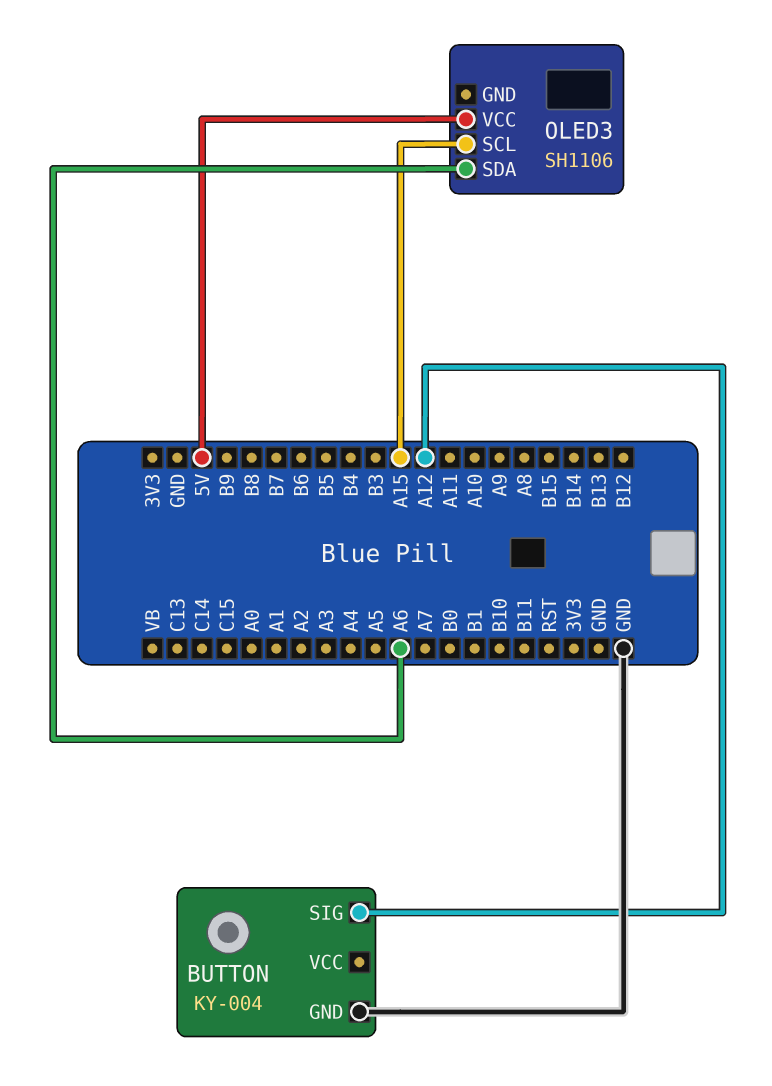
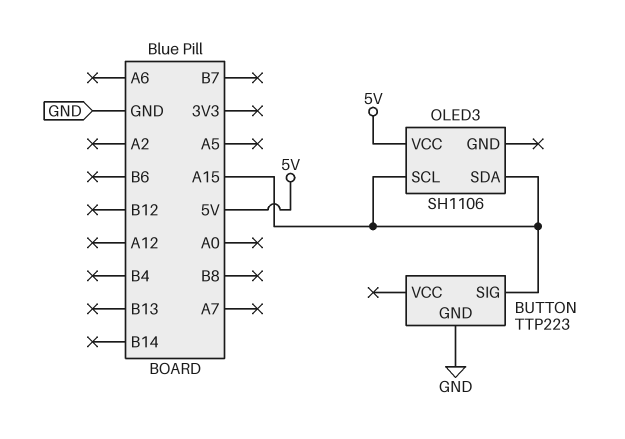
BUTTON: KY-004 -> TTP223
BUTTON pin SIG: A12 -> A15
OLED3 pin SDA: A6 -> A15

